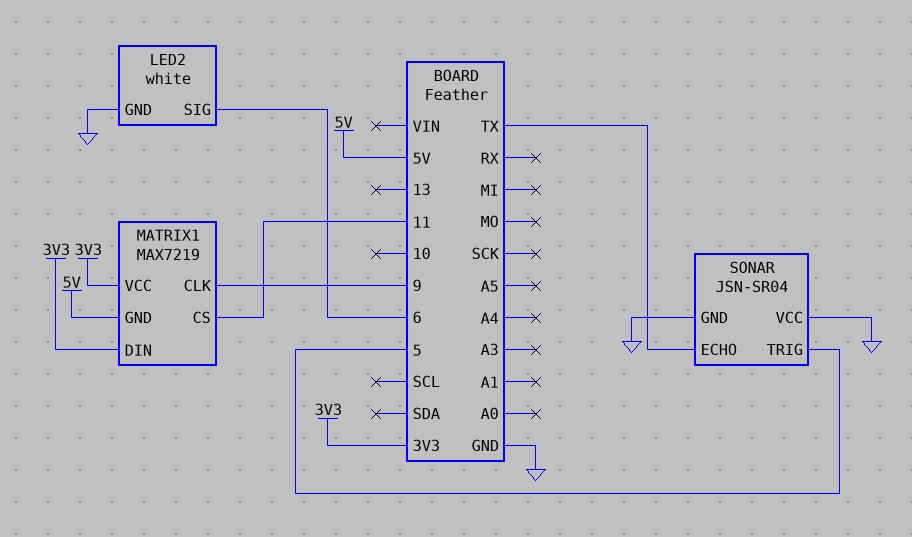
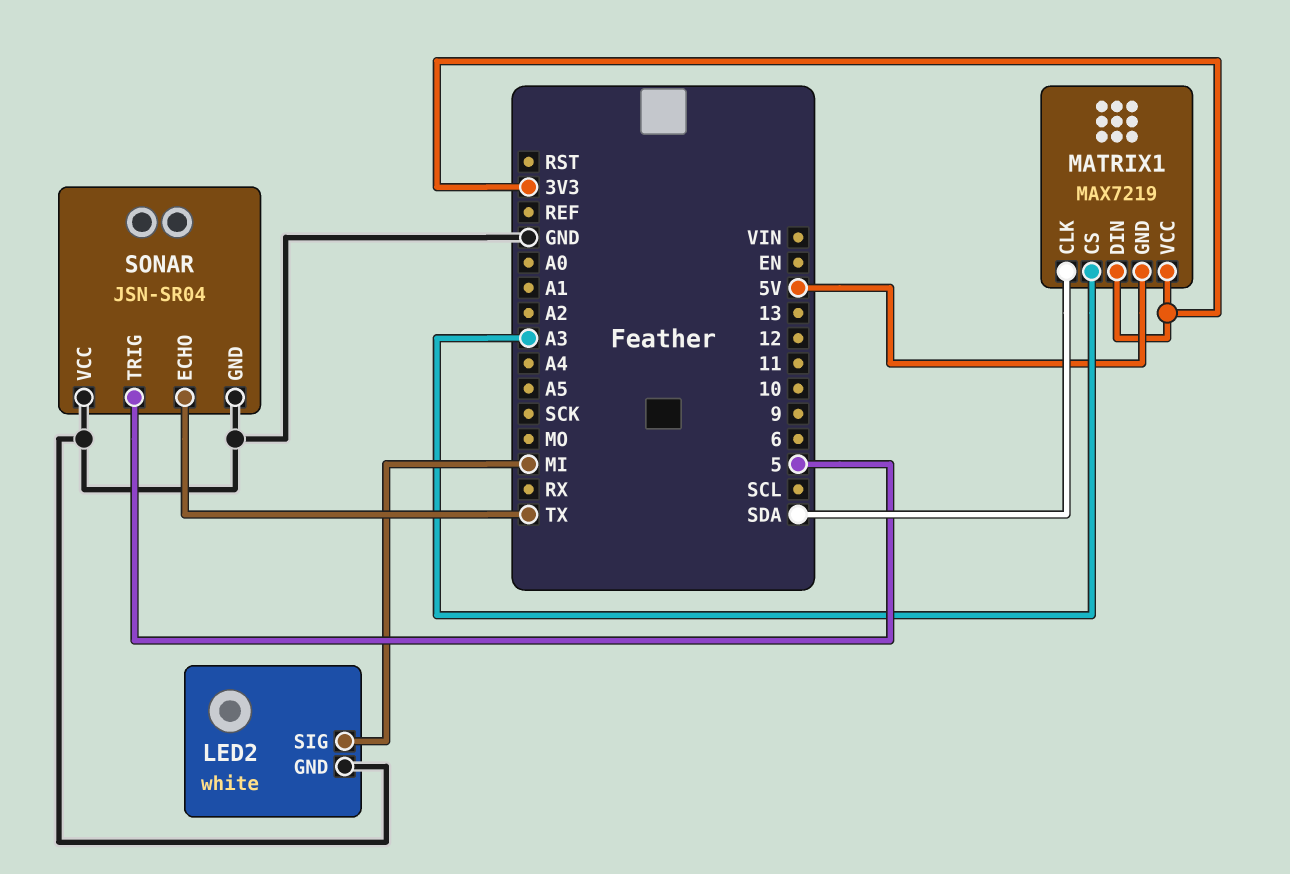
LED2 pin SIG: 6 -> MI
MATRIX1 pin CLK: 9 -> SDA
MATRIX1 pin CS: 11 -> A3

